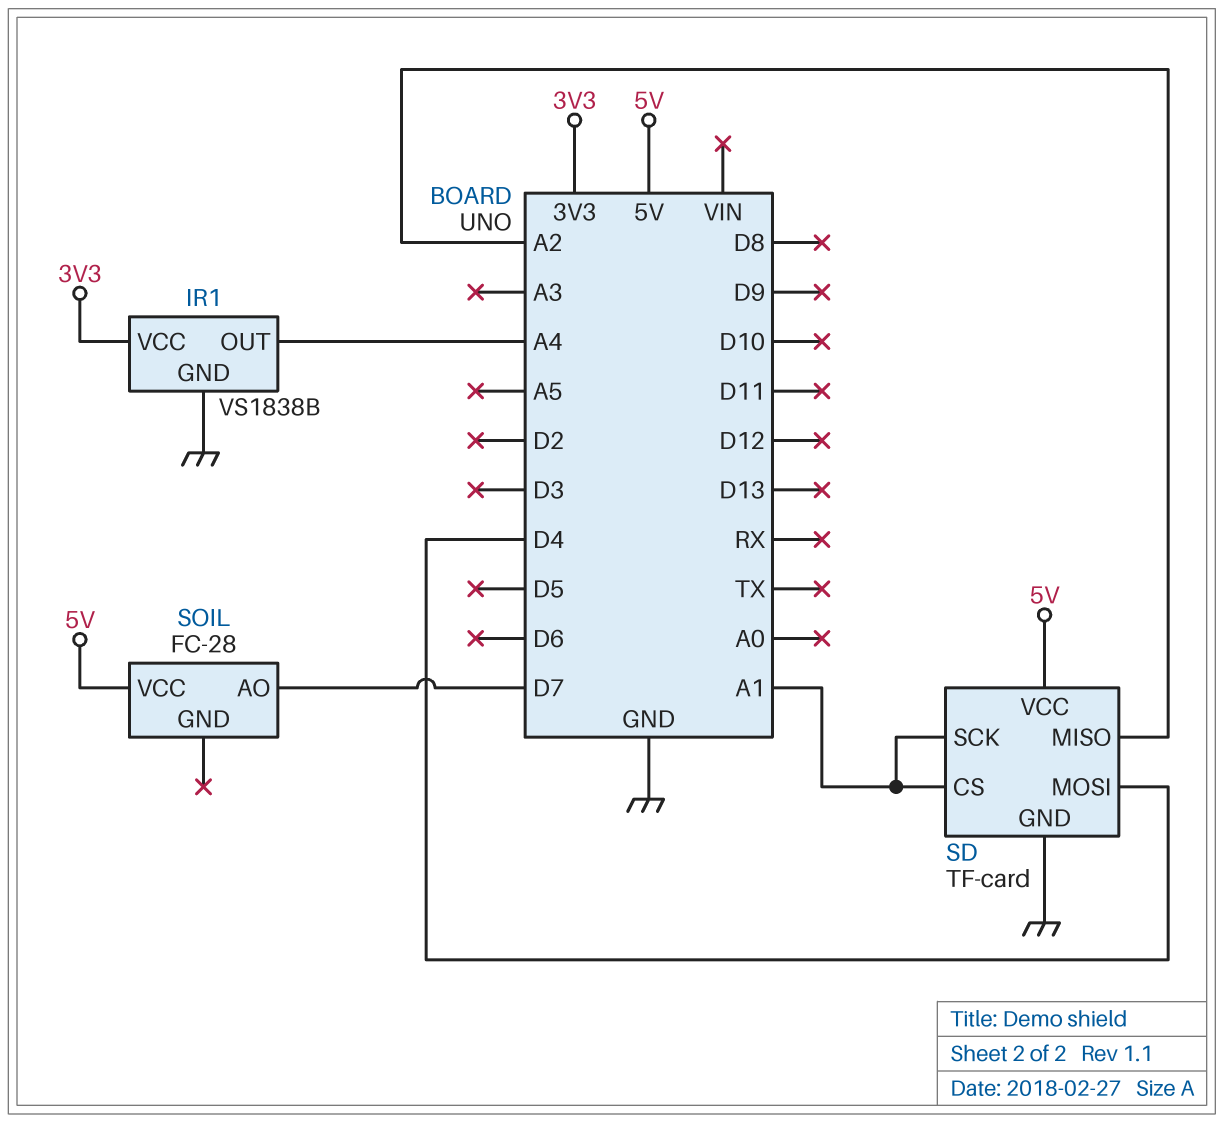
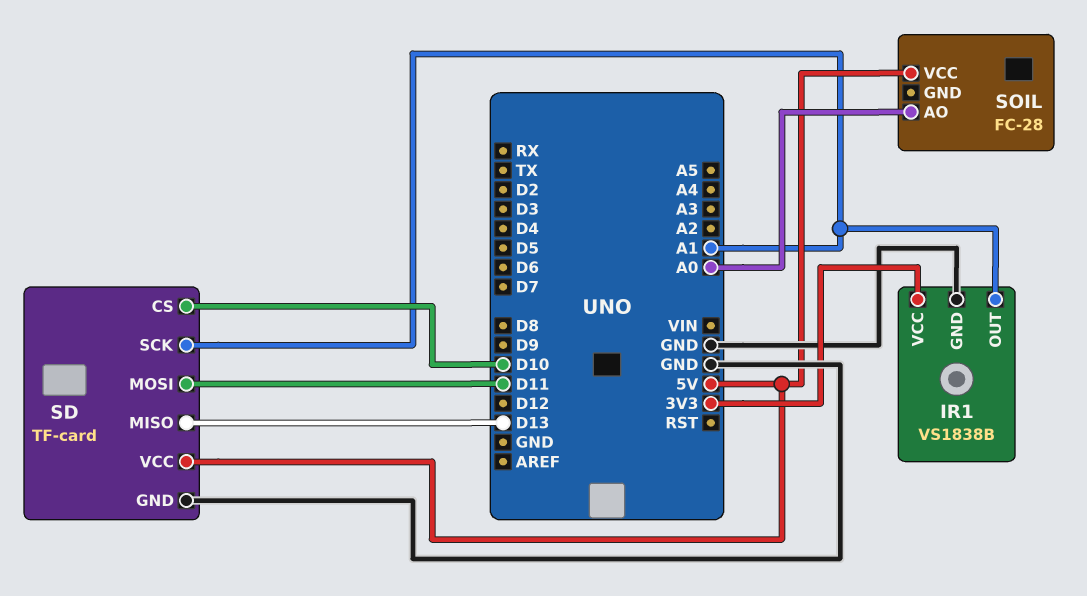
IR1 pin OUT: A4 -> A1
SD pin CS: A1 -> D10
SD pin MISO: A2 -> D13
SD pin MOSI: D4 -> D11
SOIL pin AO: D7 -> A0

